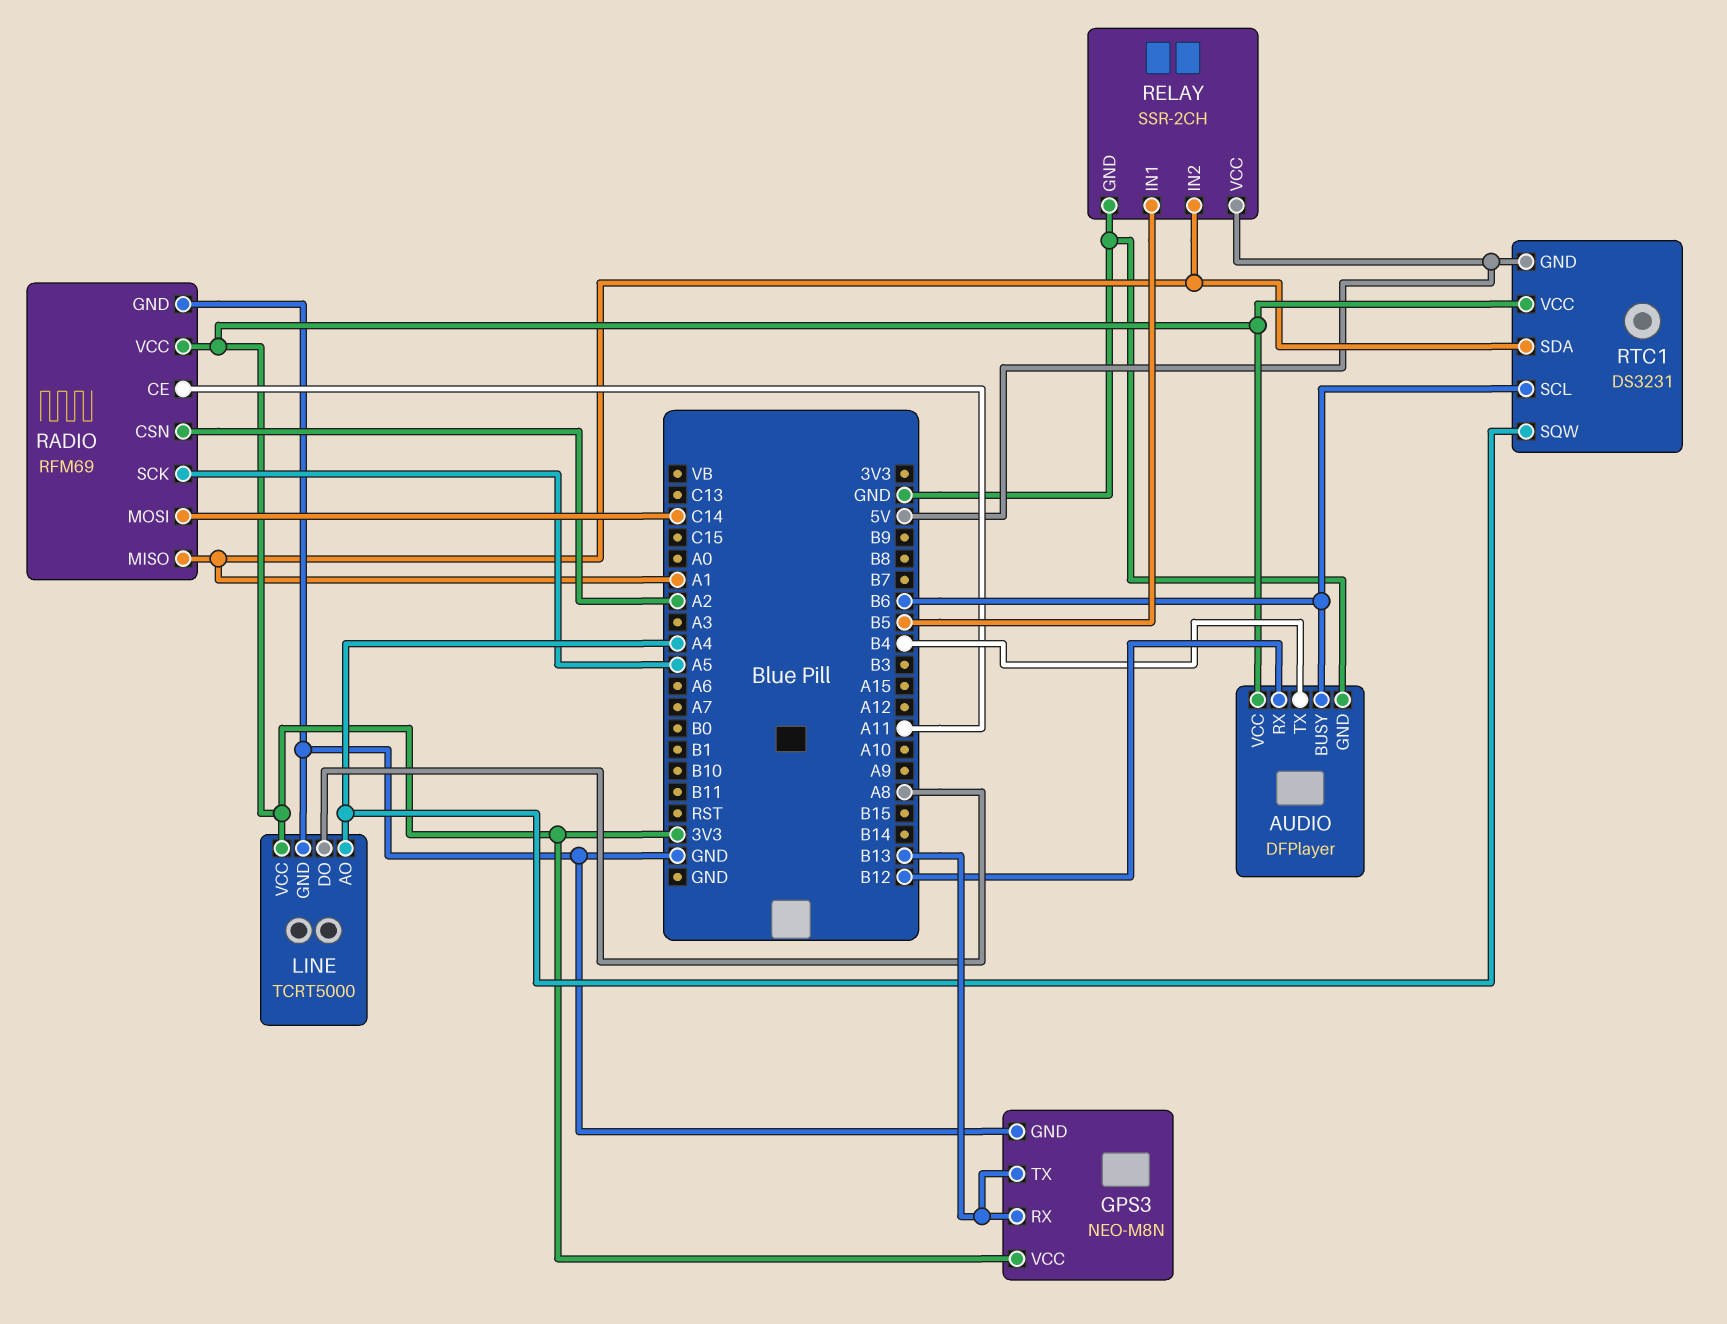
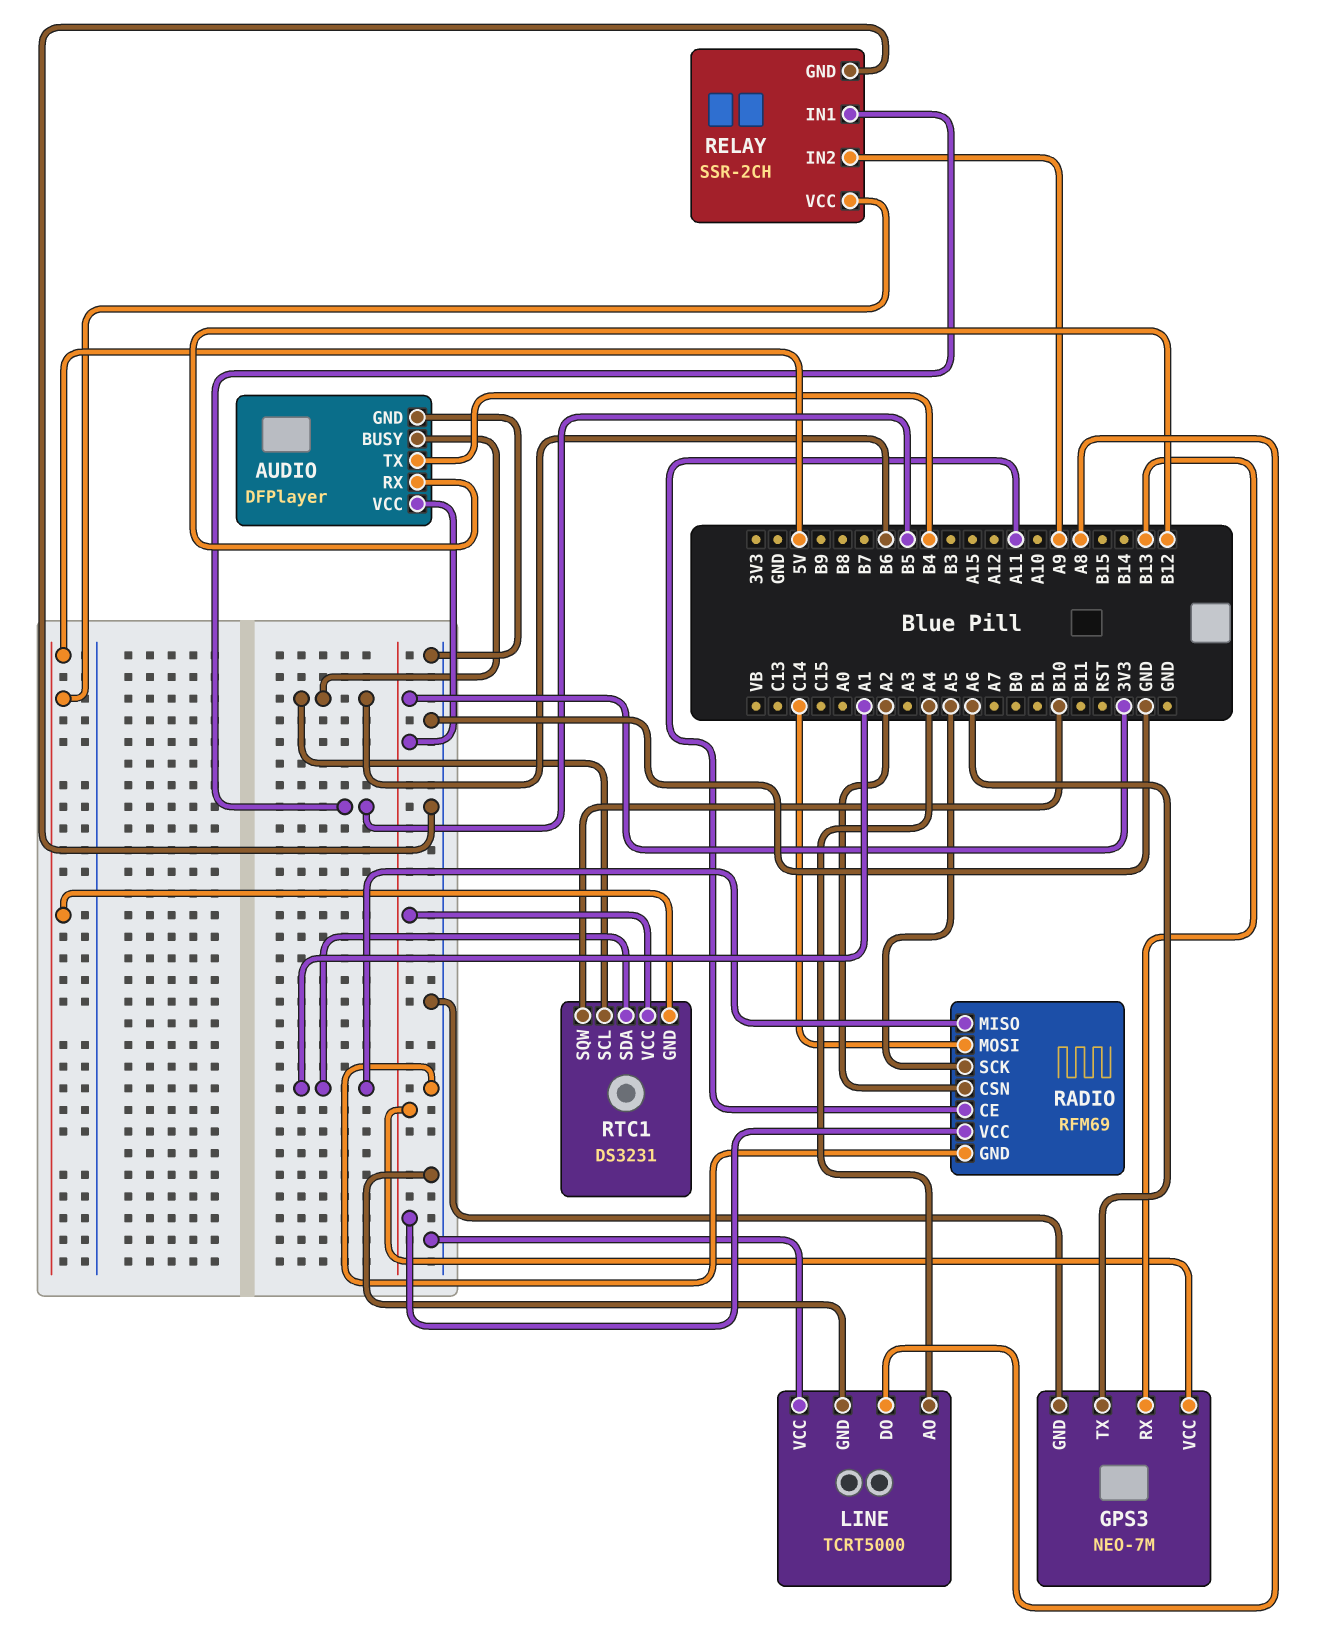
GPS3: NEO-M8N -> NEO-7M
GPS3 pin TX: B13 -> A6
LINE pin VCC: 3V3 -> GND
RELAY pin IN2: A1 -> A9
RTC1 pin SQW: A4 -> B10

